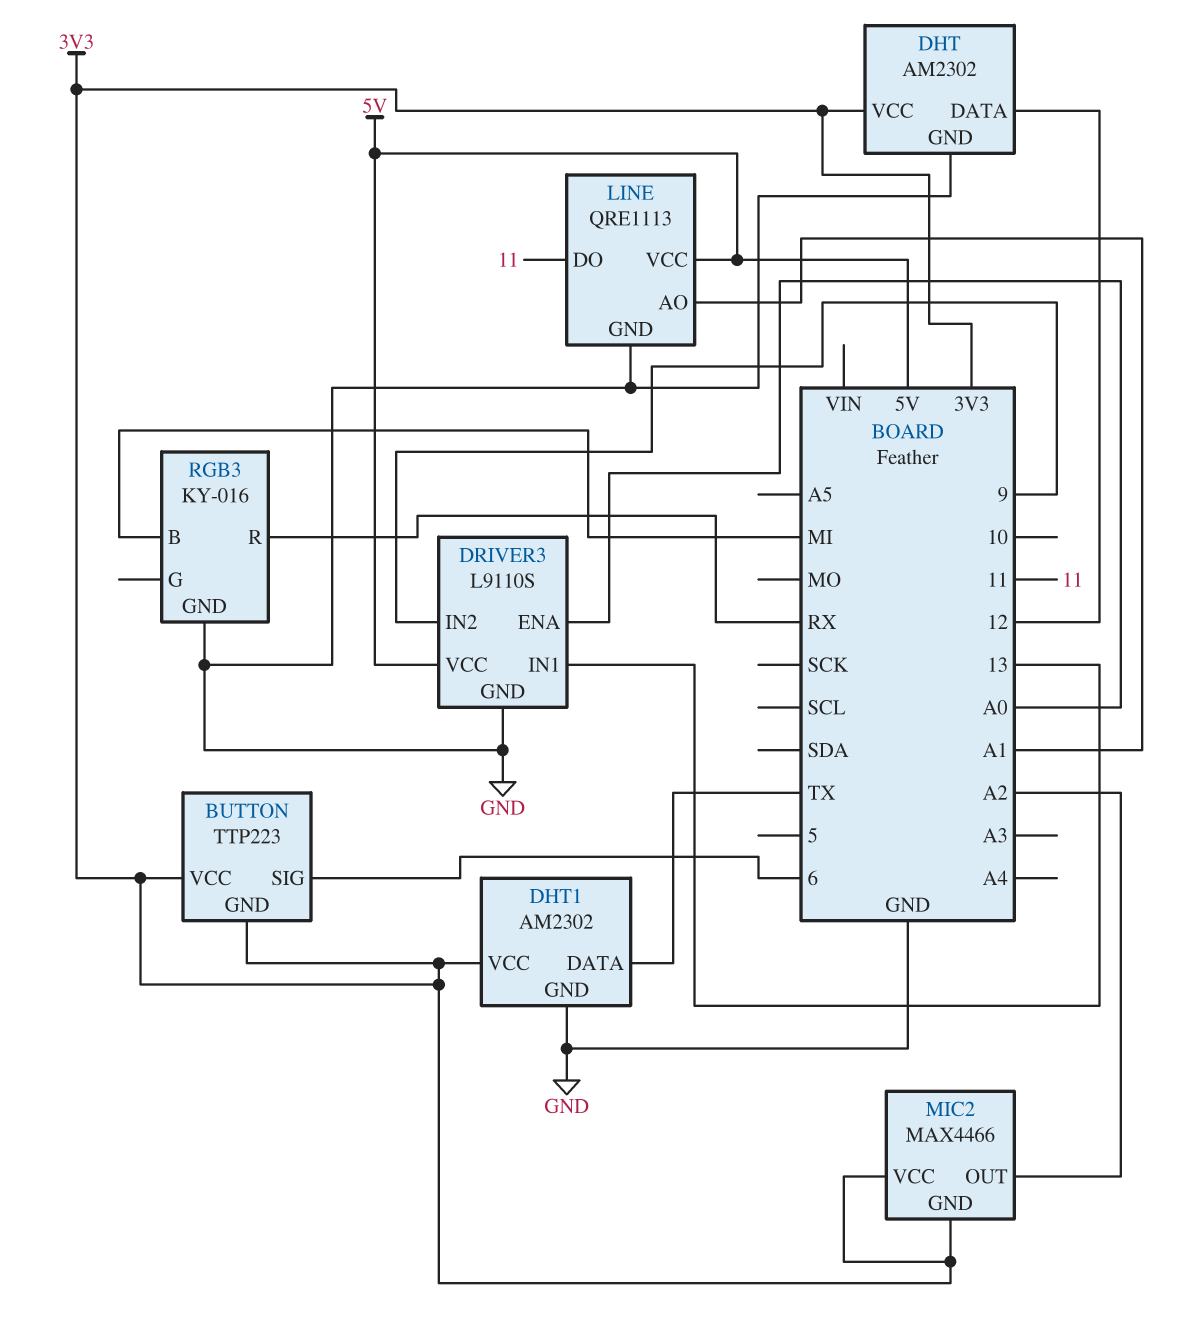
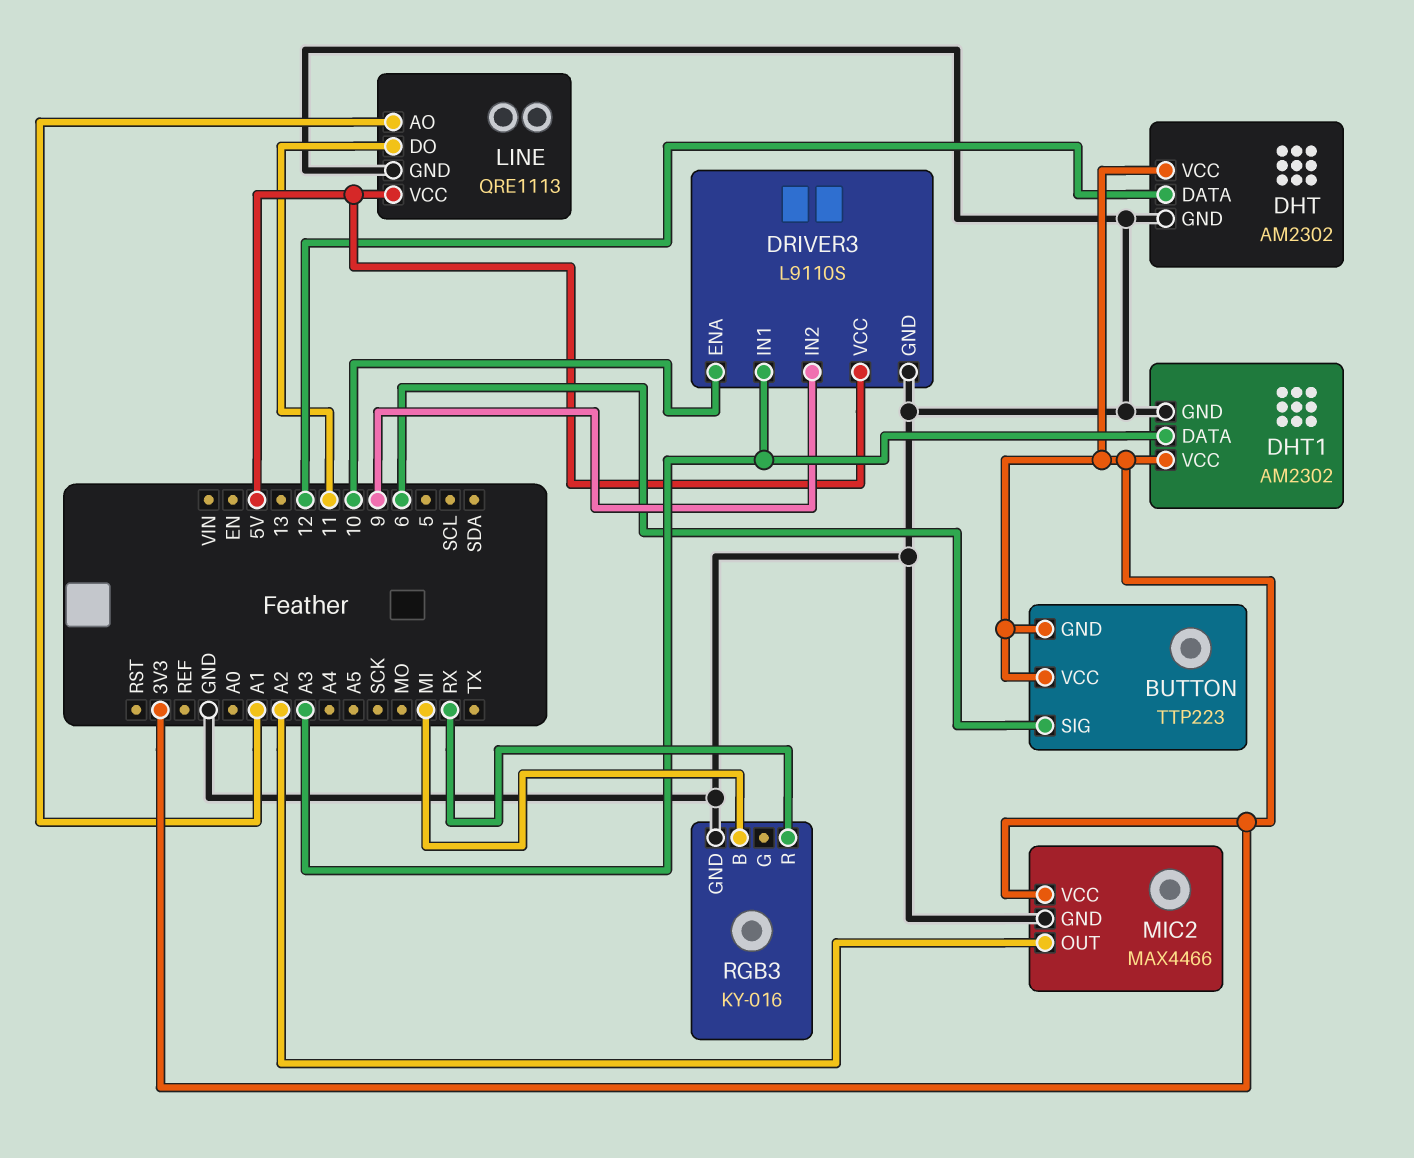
DHT1 pin DATA: TX -> A3
DRIVER3 pin ENA: A0 -> 10
DRIVER3 pin IN1: 13 -> A3
MIC2 pin GND: 3V3 -> GND

